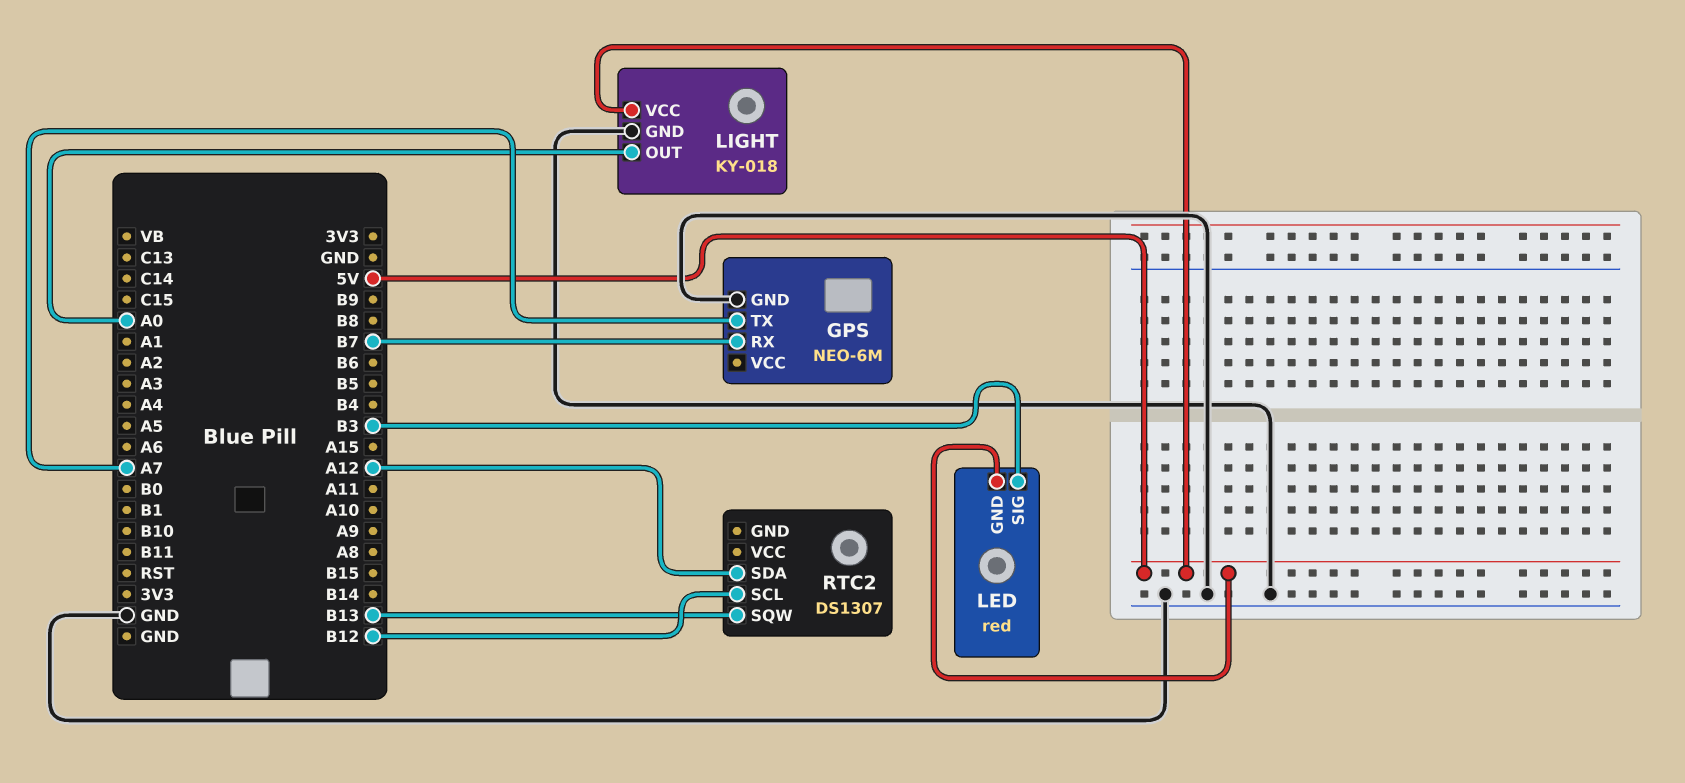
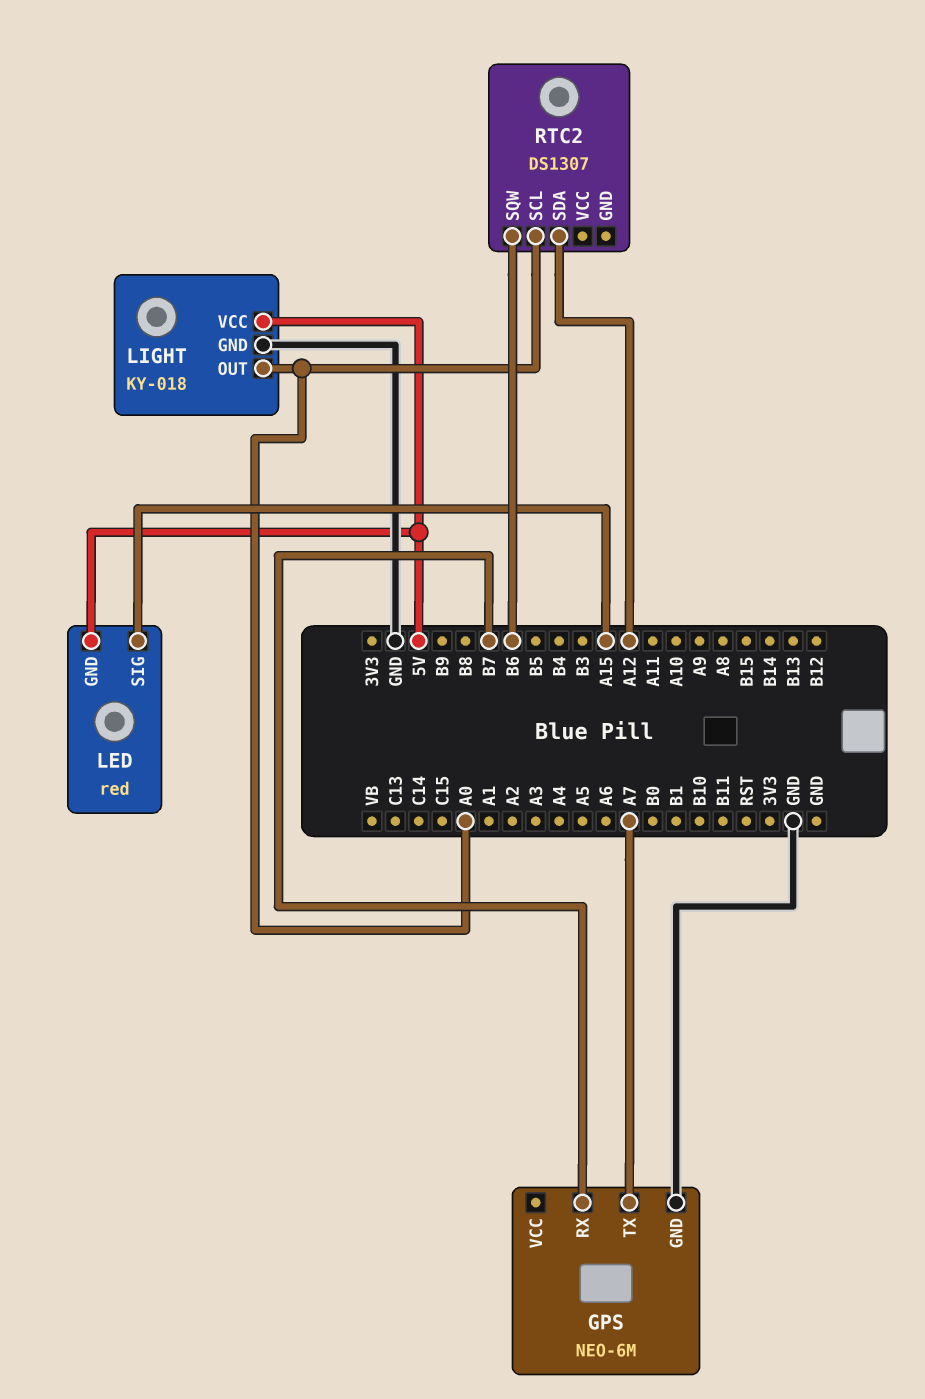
LED pin SIG: B3 -> A15
RTC2 pin SCL: B12 -> A0
RTC2 pin SQW: B13 -> B6

